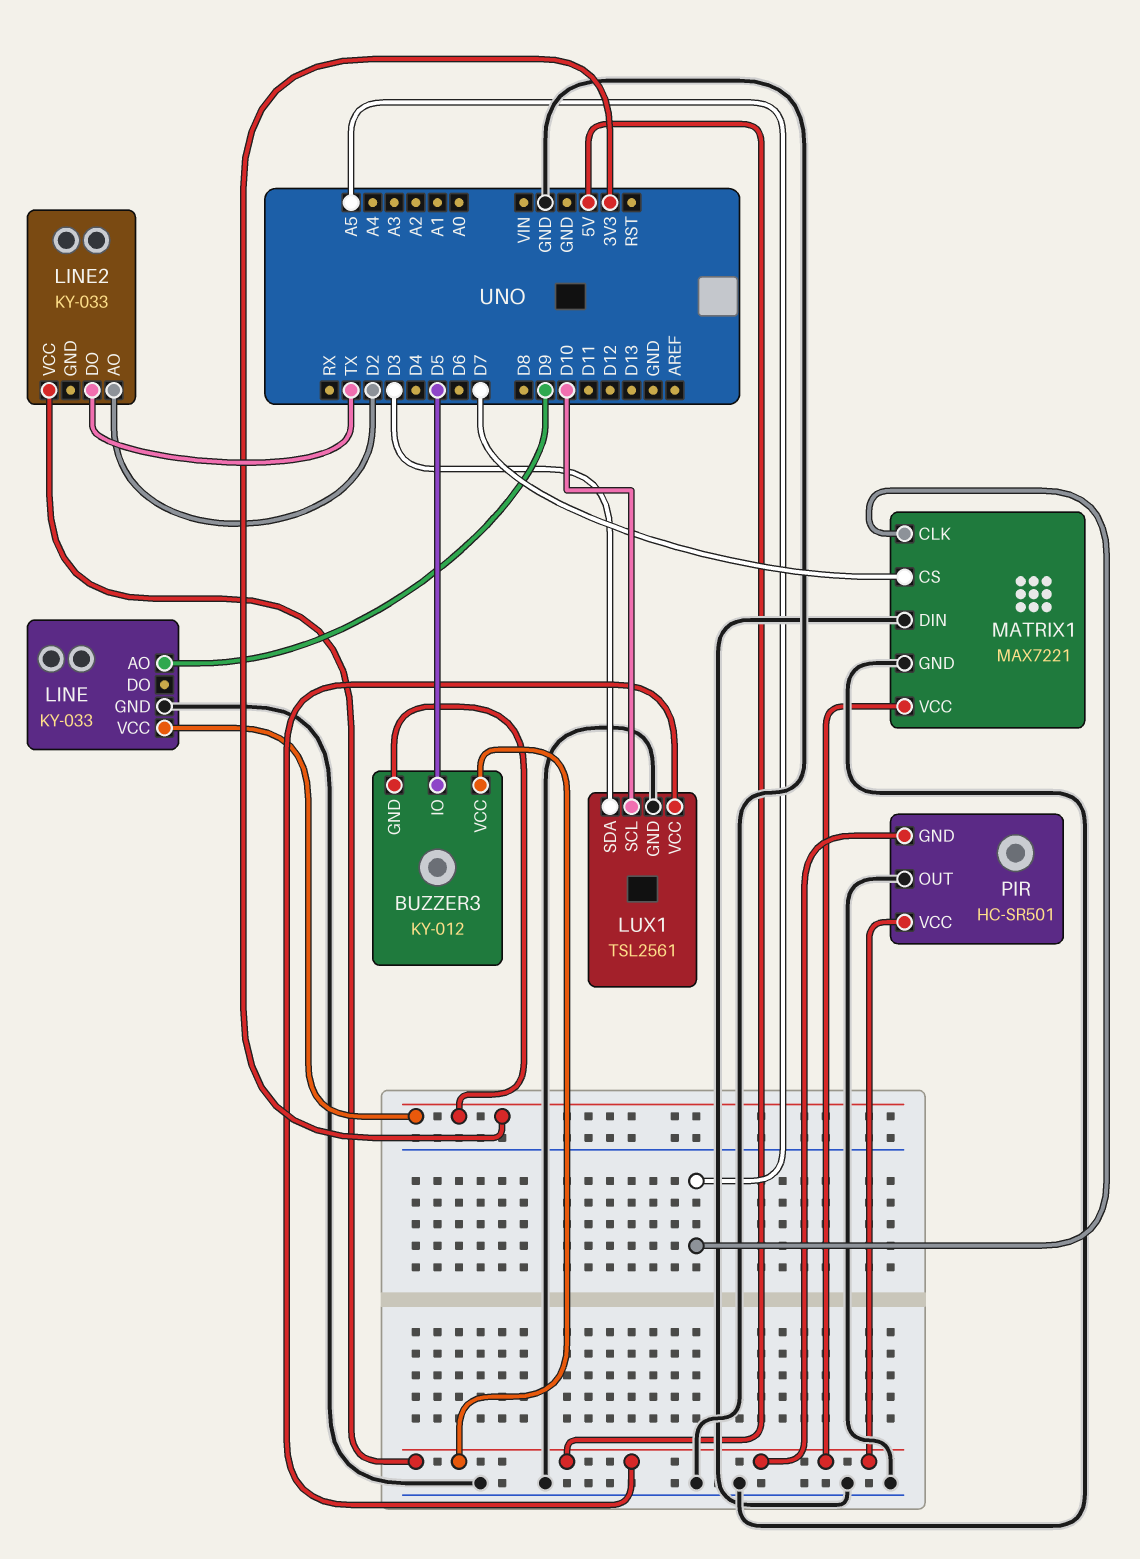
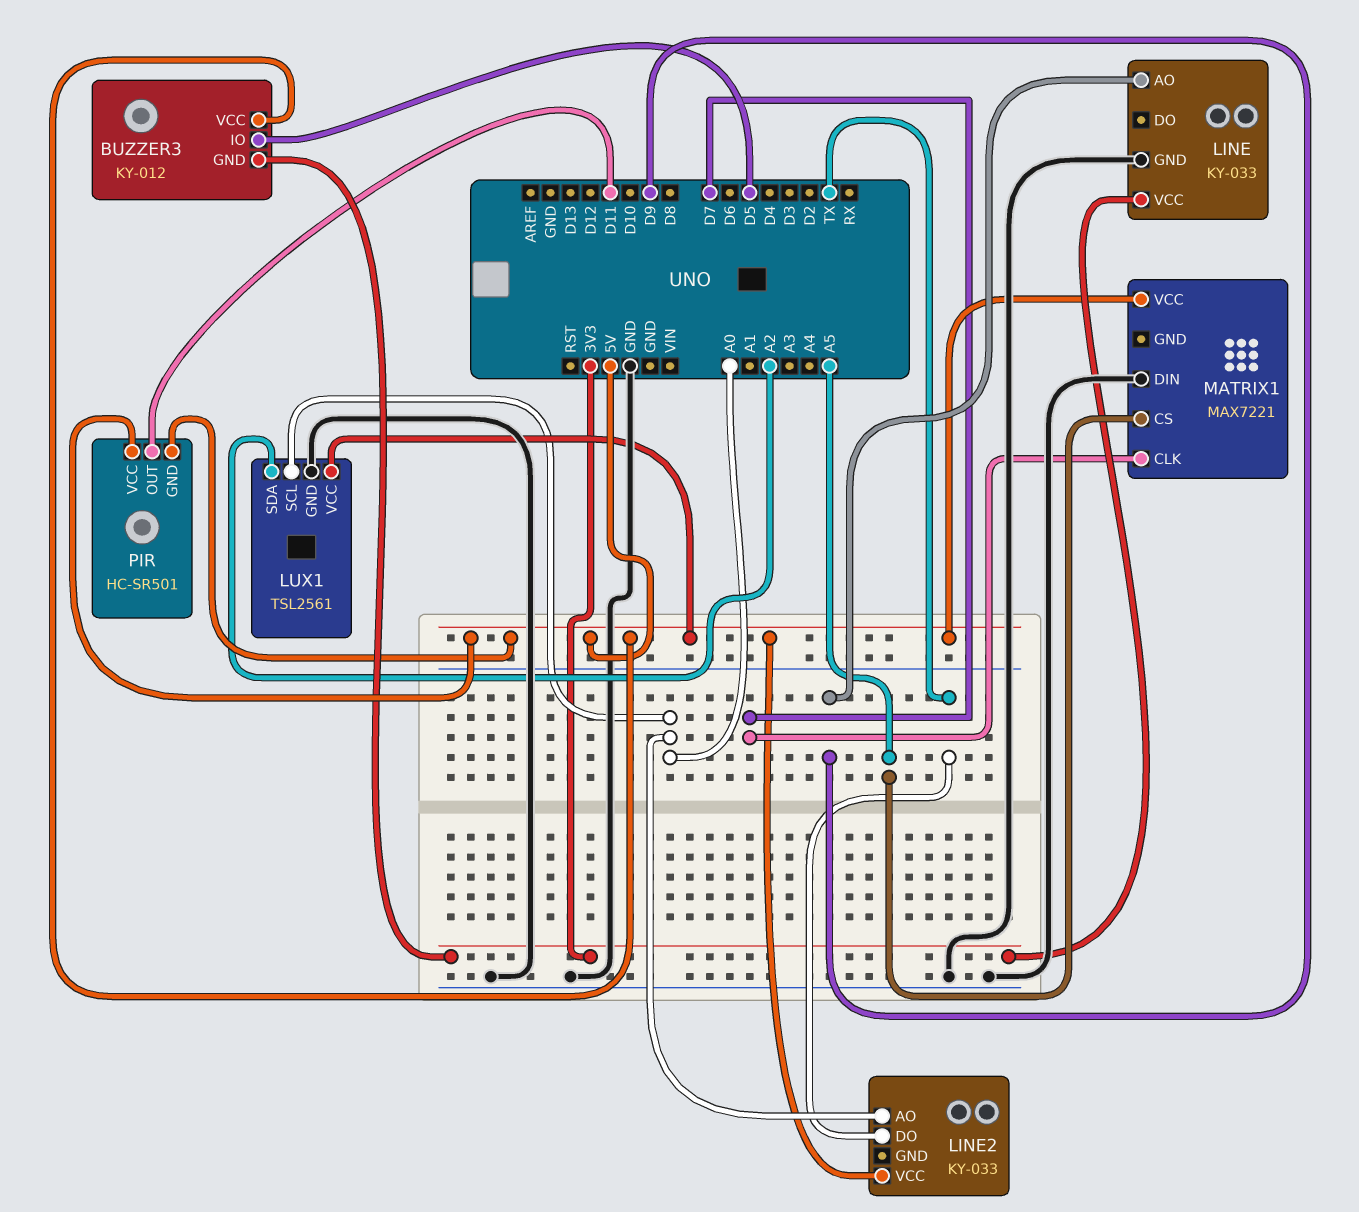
LINE2 pin AO: D2 -> A0
LUX1 pin SCL: D10 -> A0
LUX1 pin SDA: D3 -> A2
MATRIX1 pin CLK: A5 -> D7
MATRIX1 pin CS: D7 -> A5
MATRIX1 pin GND: GND -> none
PIR pin OUT: GND -> D11

